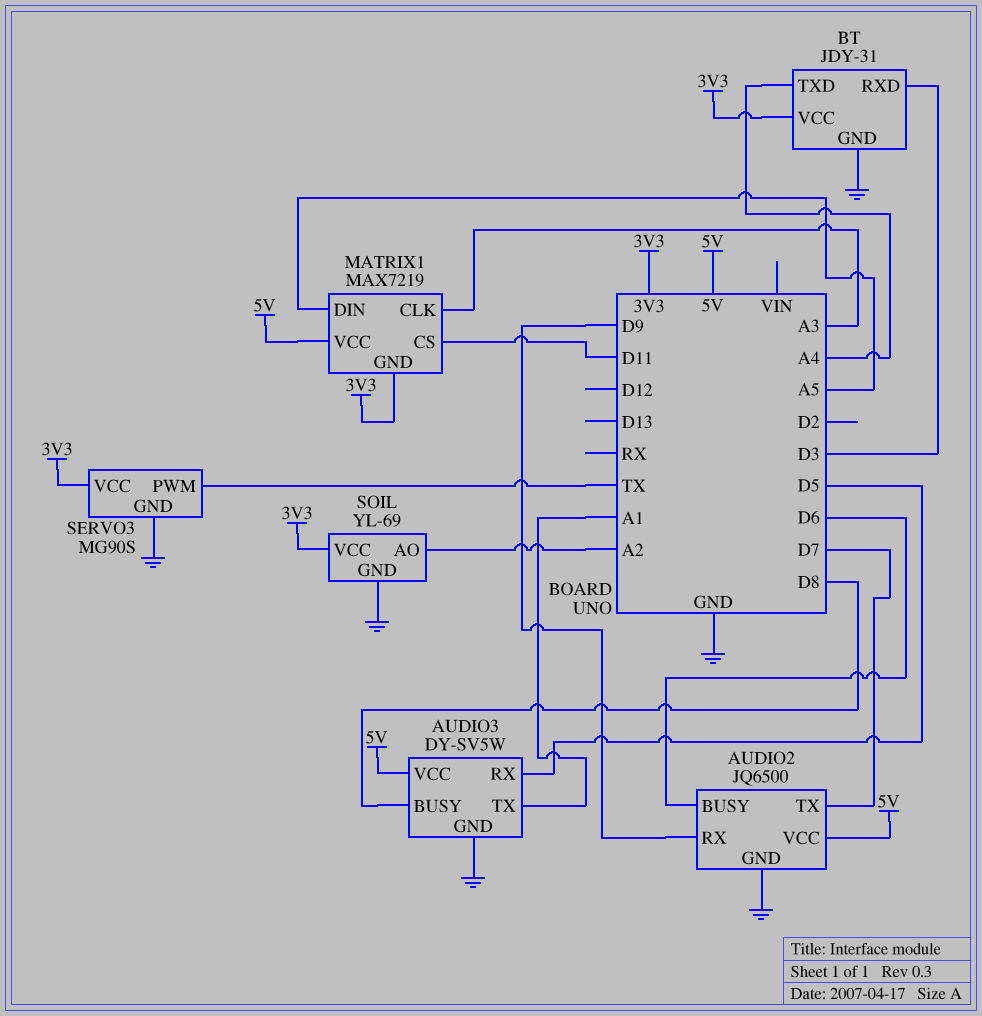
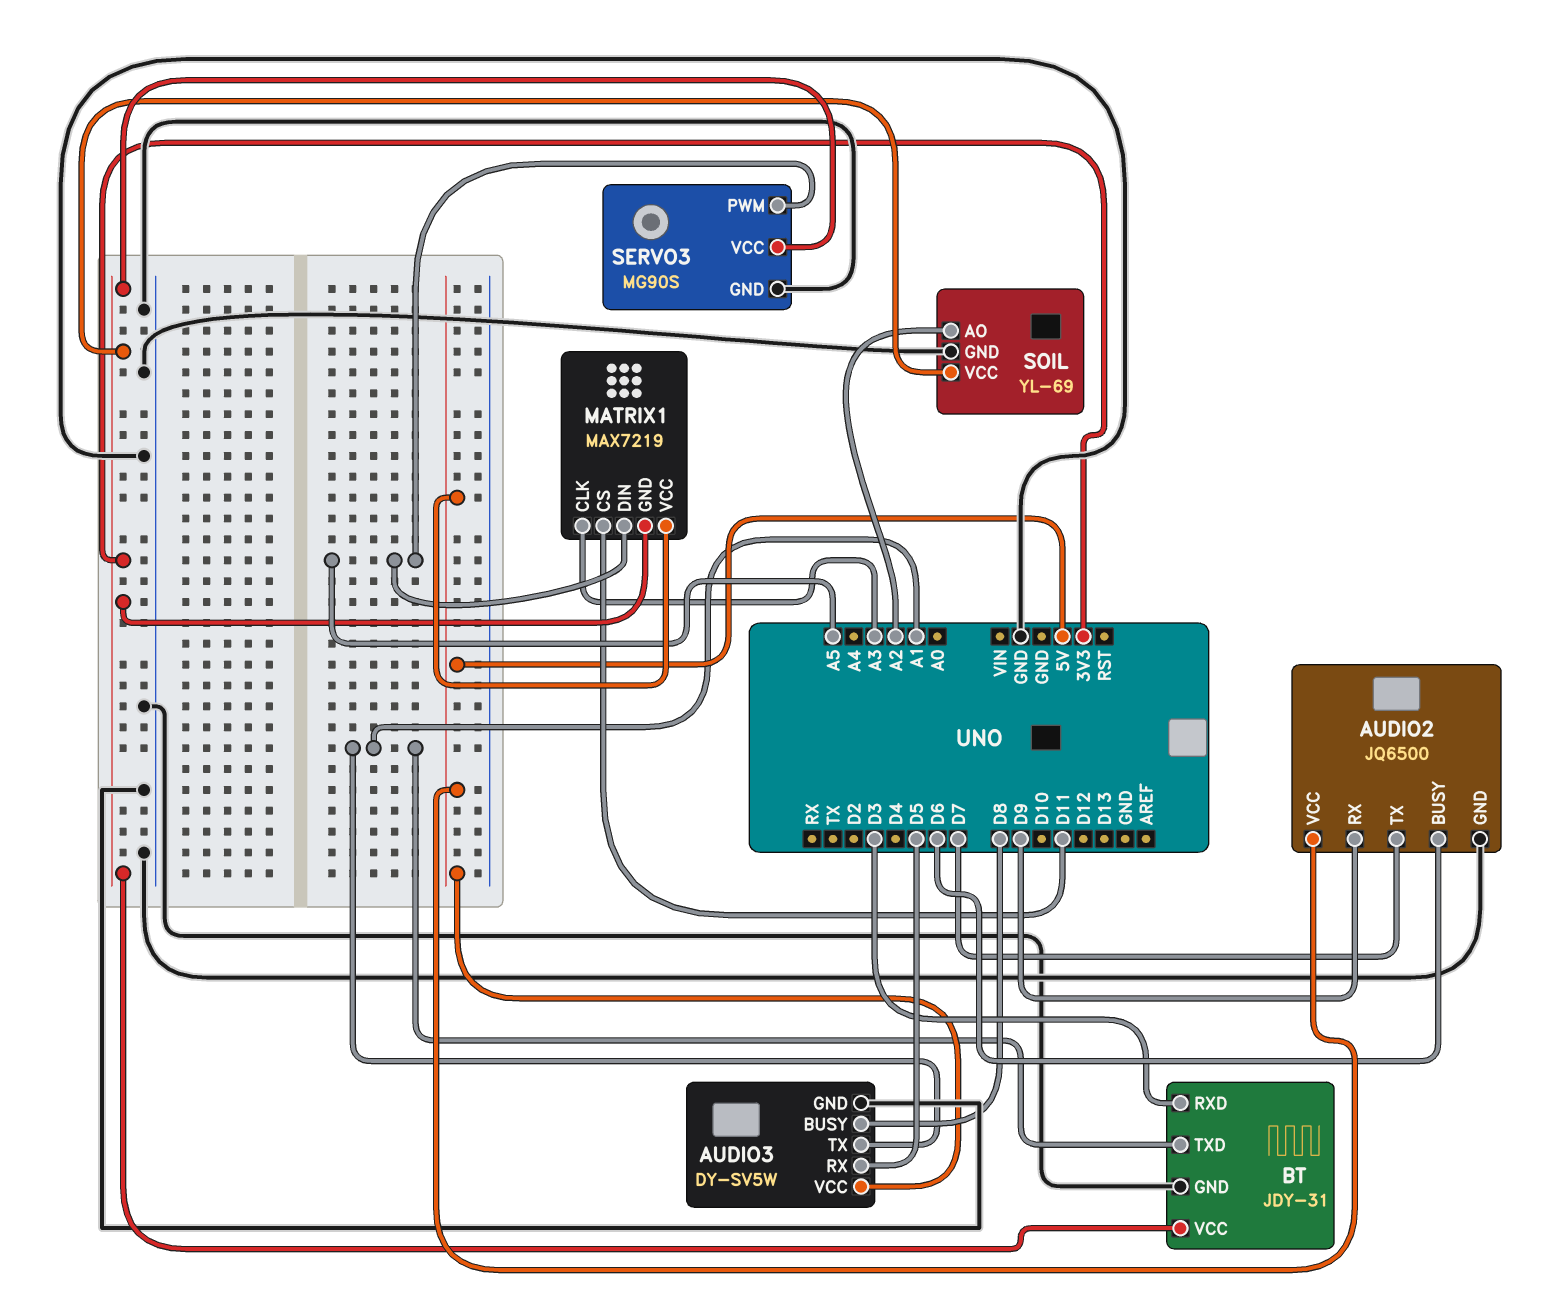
BT pin TXD: A4 -> A1
SERVO3 pin PWM: TX -> A5

